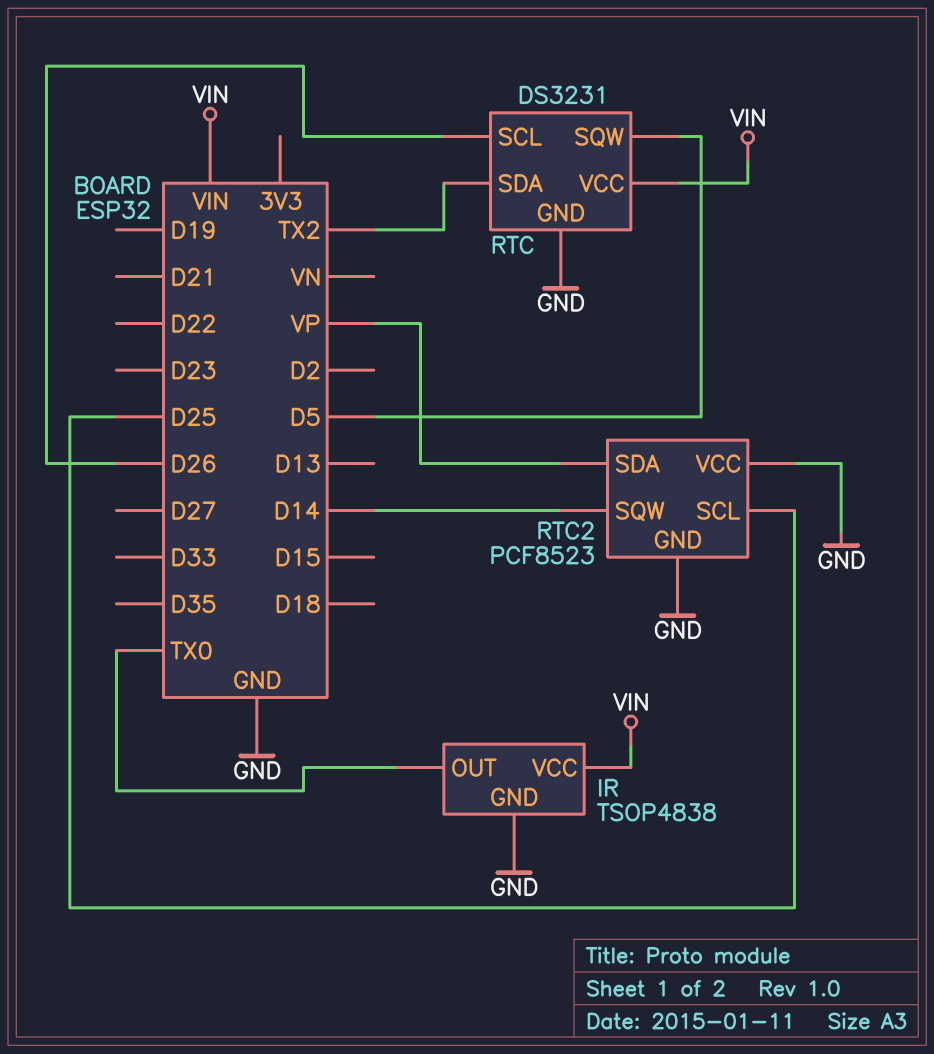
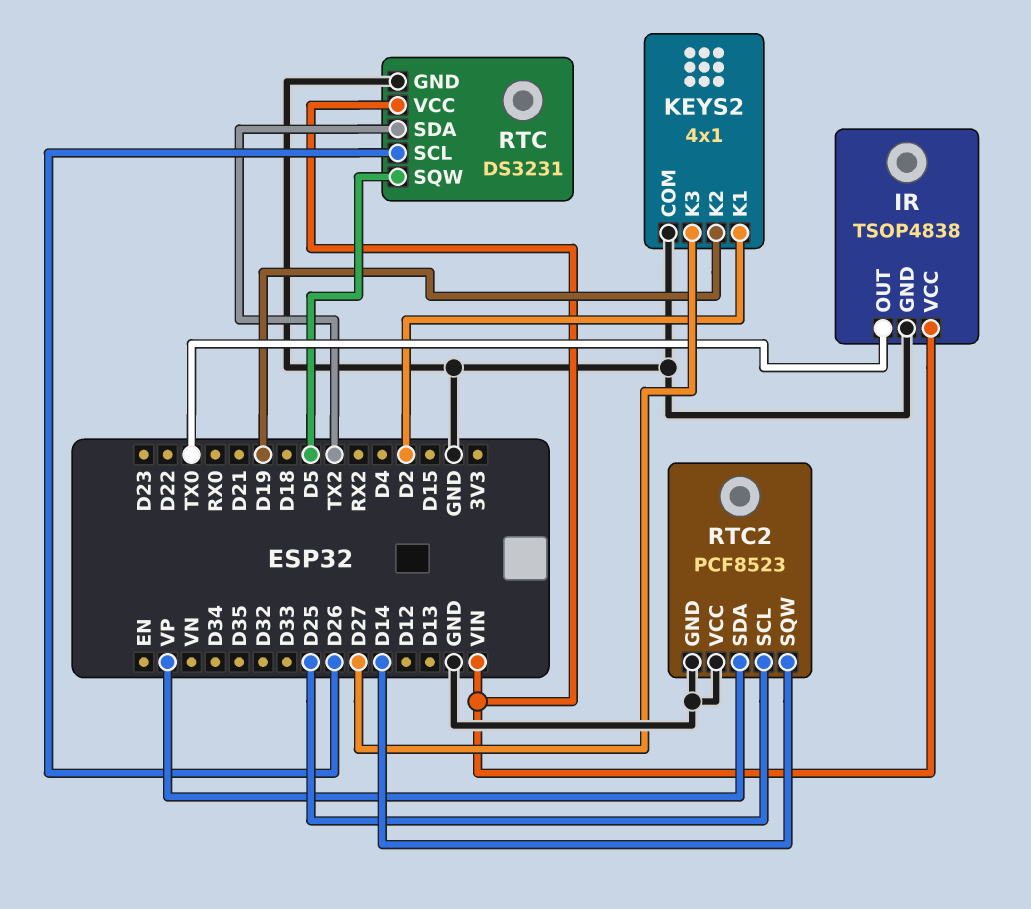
KEYS2: none -> 4x1
KEYS2 pin COM: none -> GND
KEYS2 pin K1: none -> D2
KEYS2 pin K2: none -> D19
KEYS2 pin K3: none -> D27

